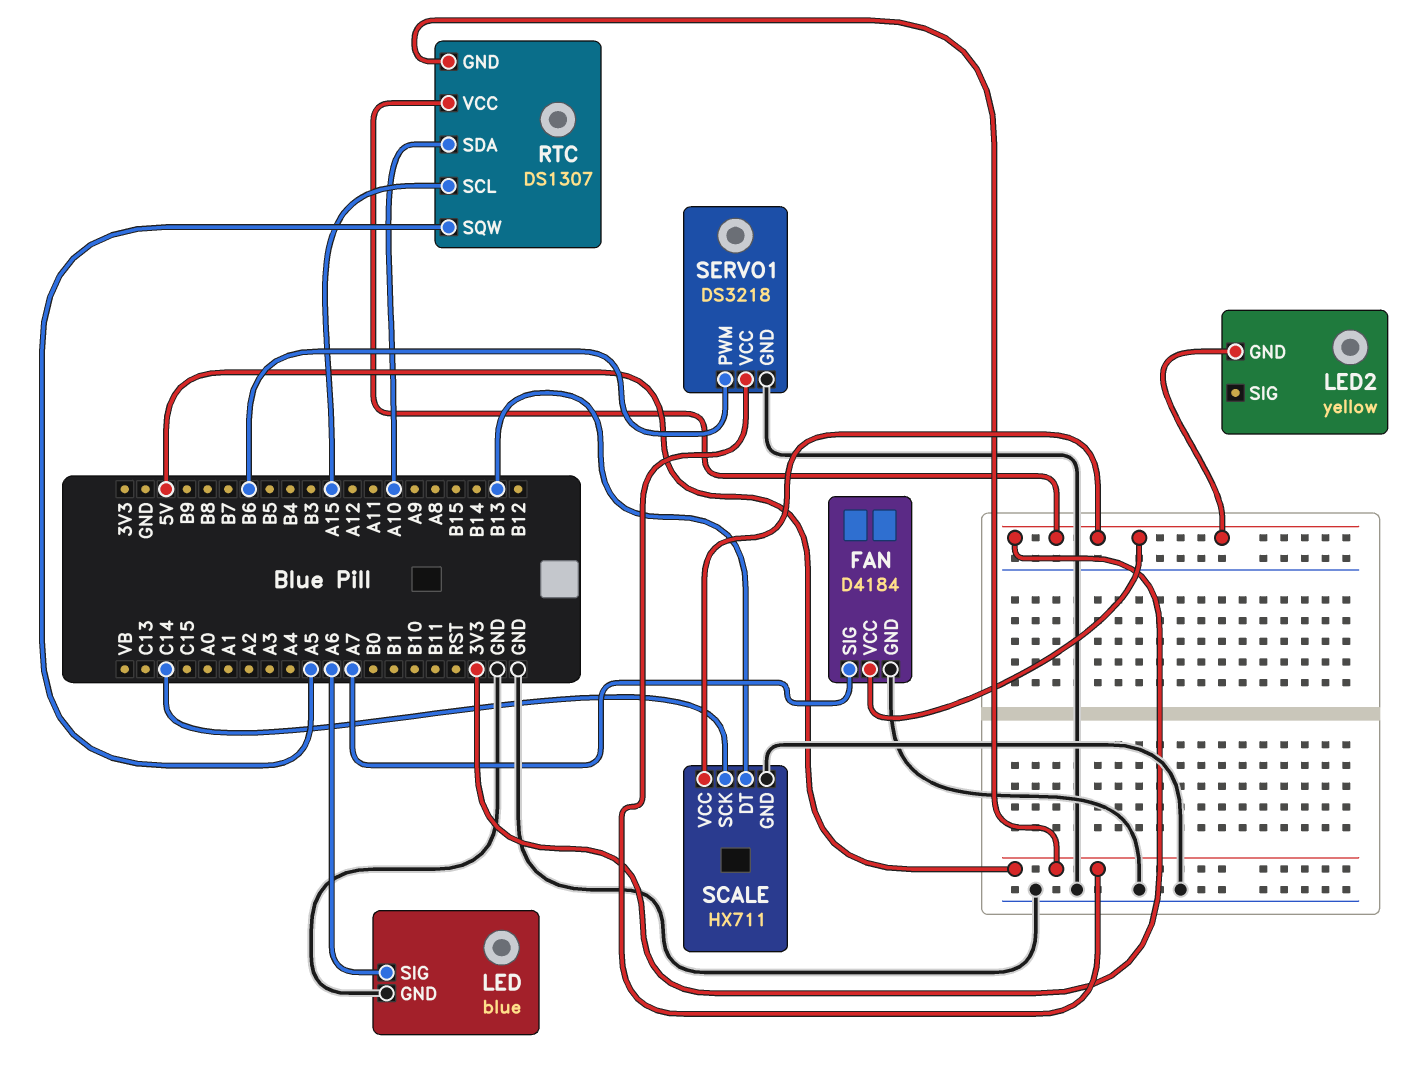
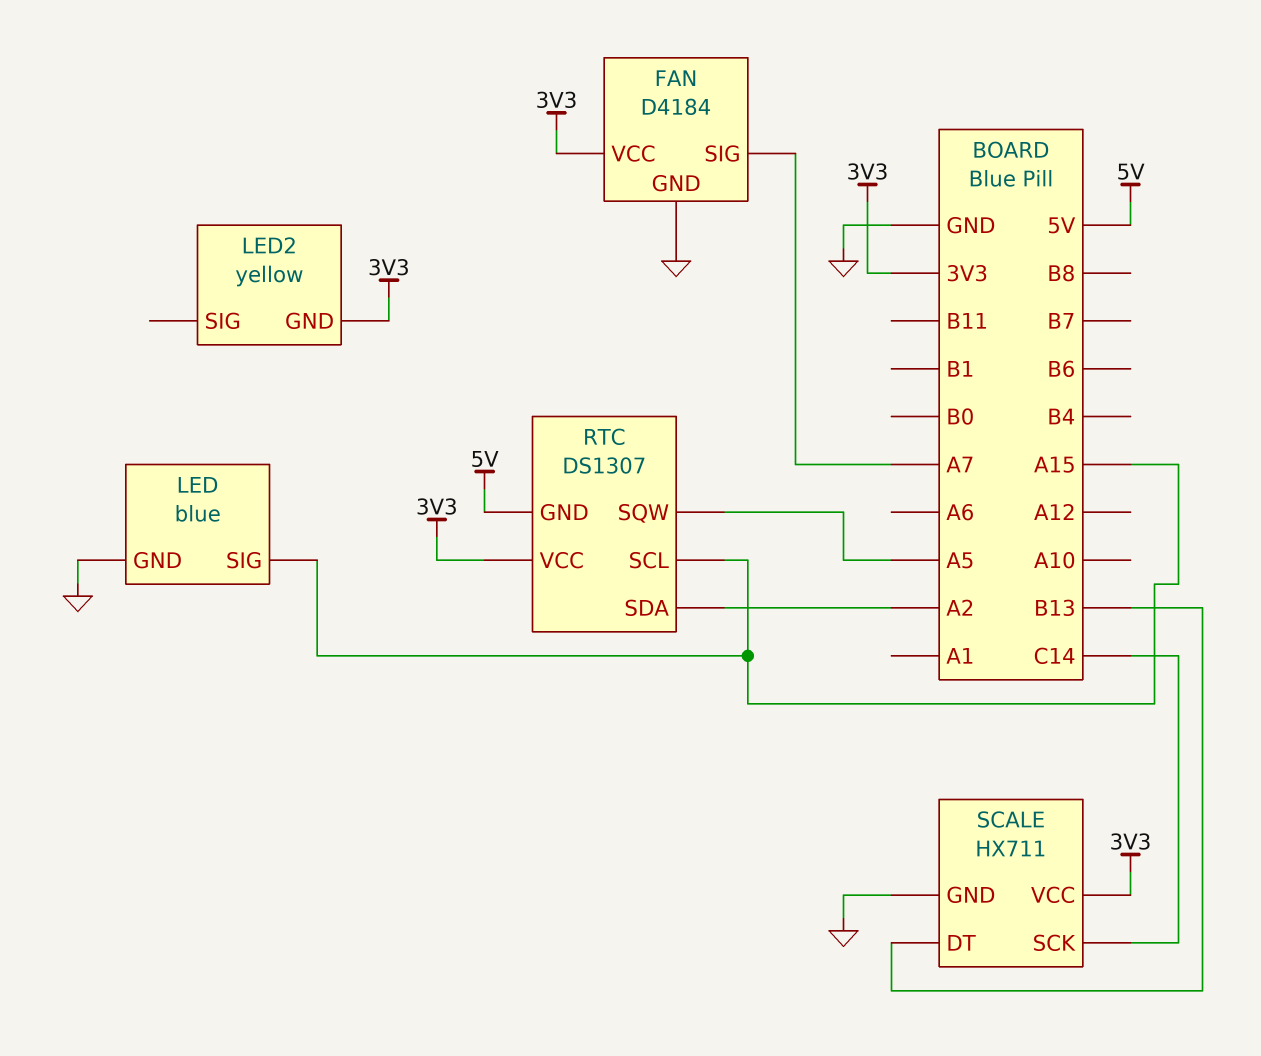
LED pin SIG: A6 -> A15
RTC pin SDA: A10 -> A2
SERVO1: DS3218 -> none
SERVO1 pin GND: GND -> none
SERVO1 pin PWM: B6 -> none
SERVO1 pin VCC: 5V -> none

